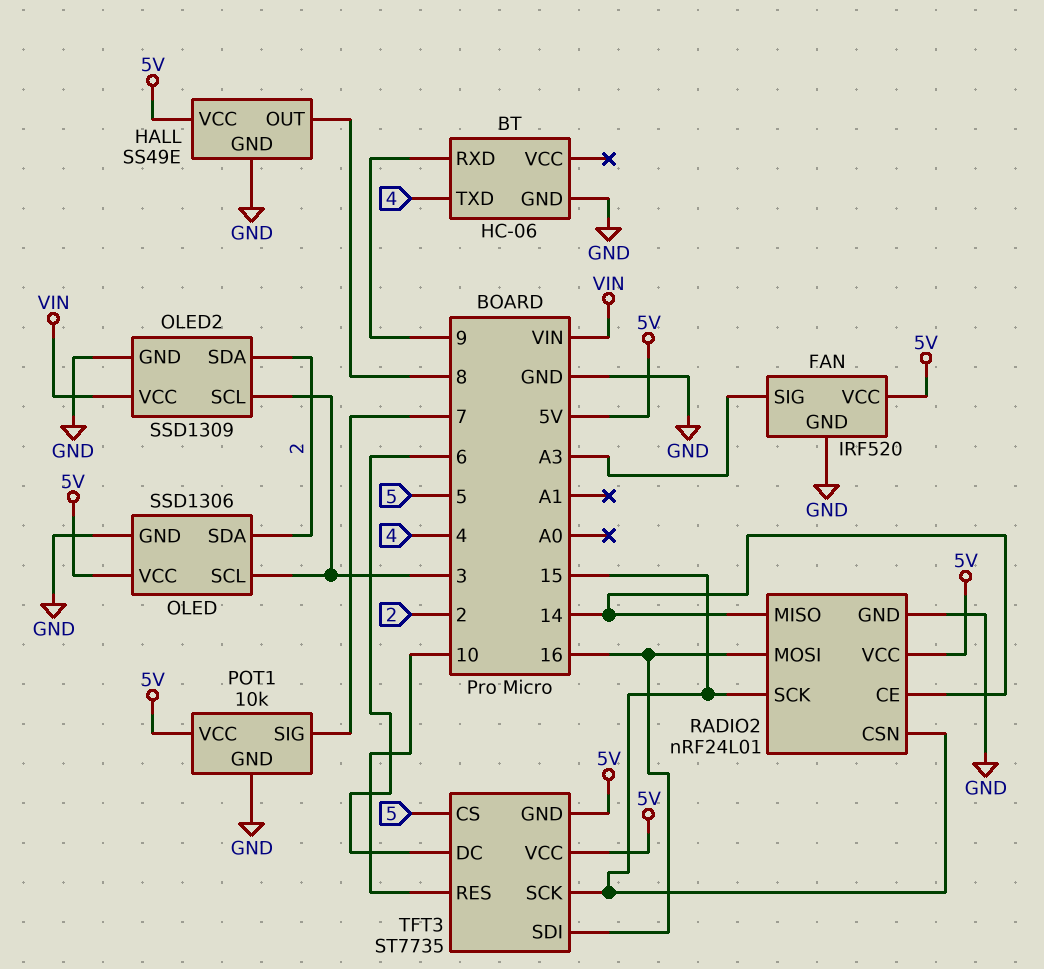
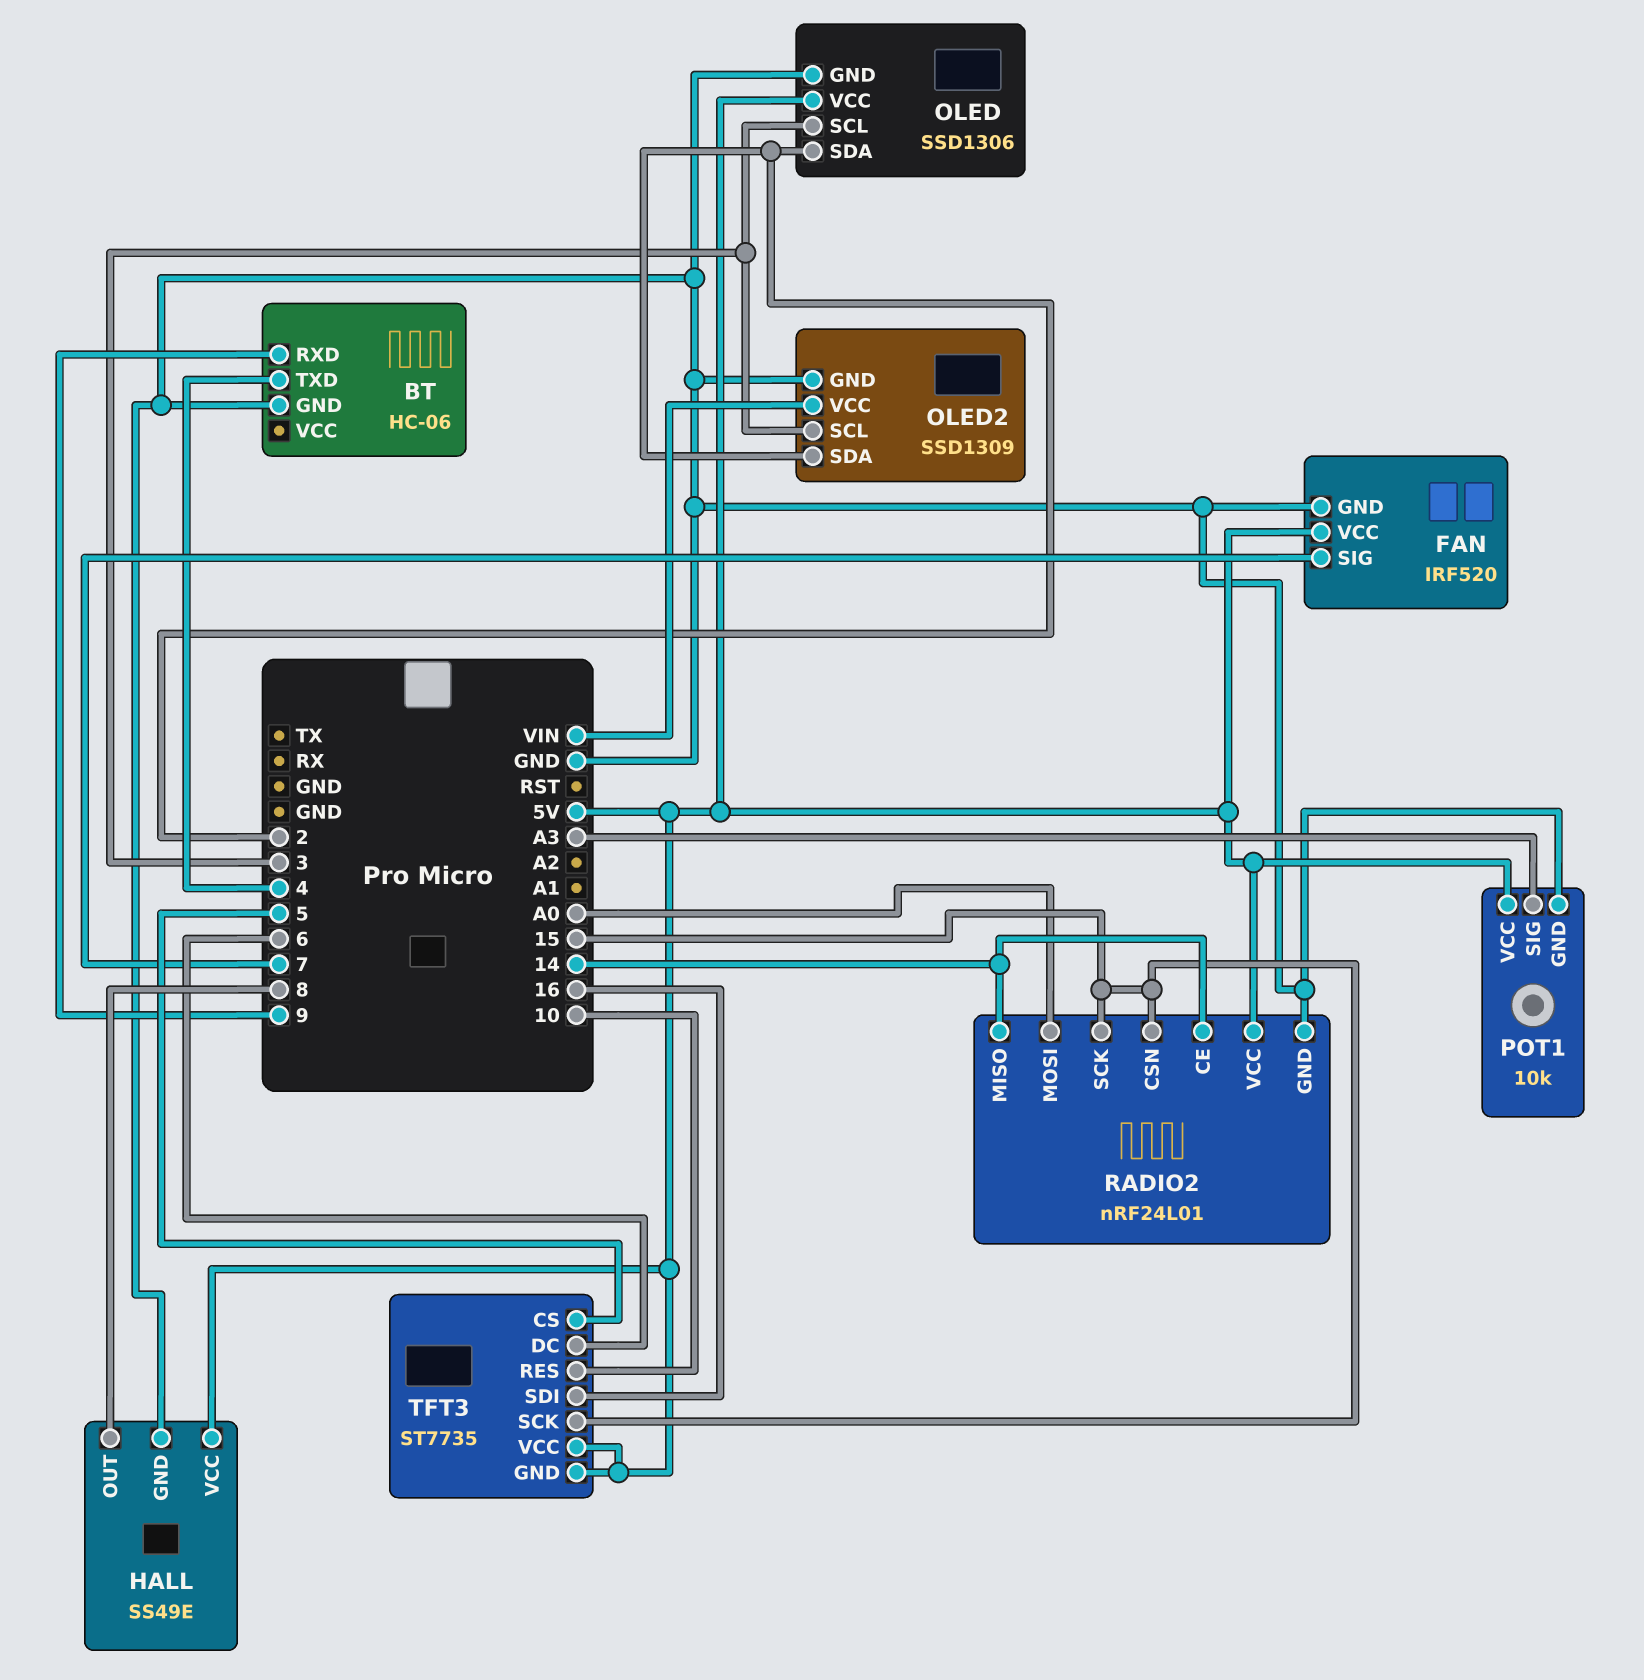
FAN pin SIG: A3 -> 7
POT1 pin SIG: 7 -> A3
RADIO2 pin MOSI: 16 -> A0

